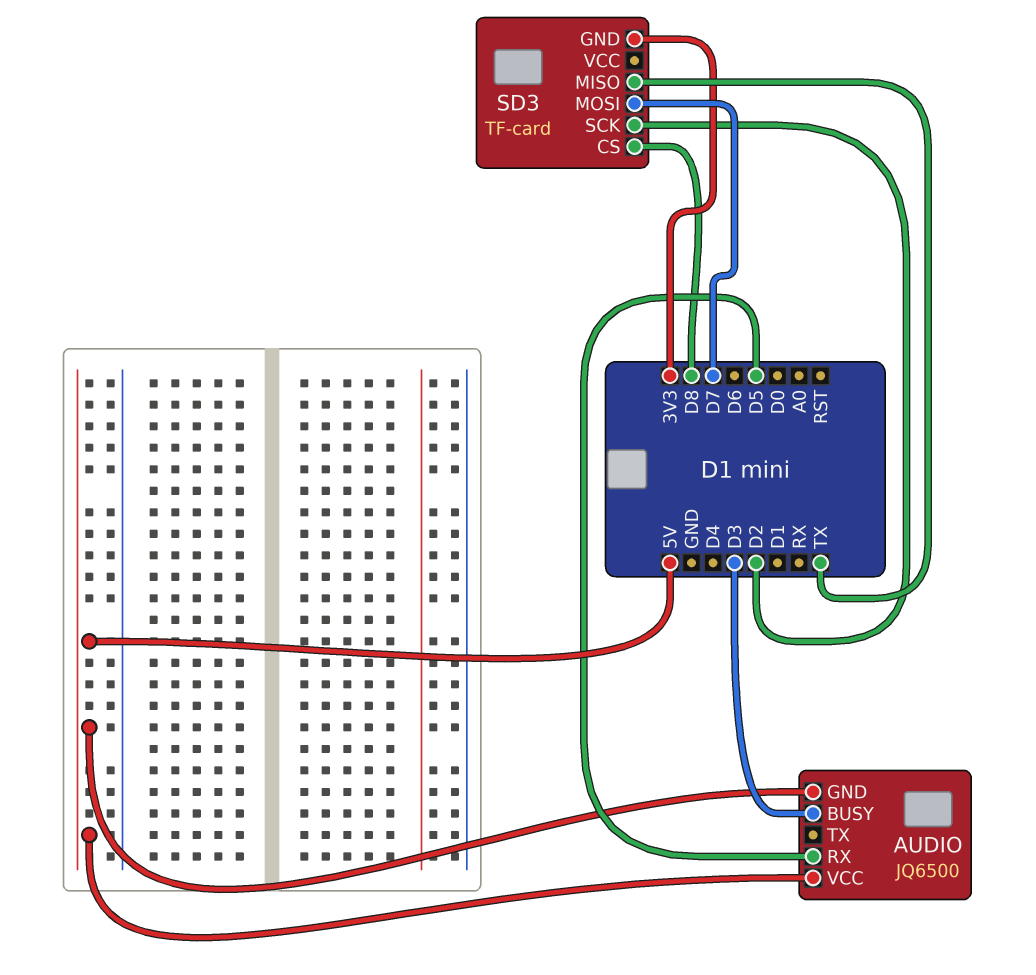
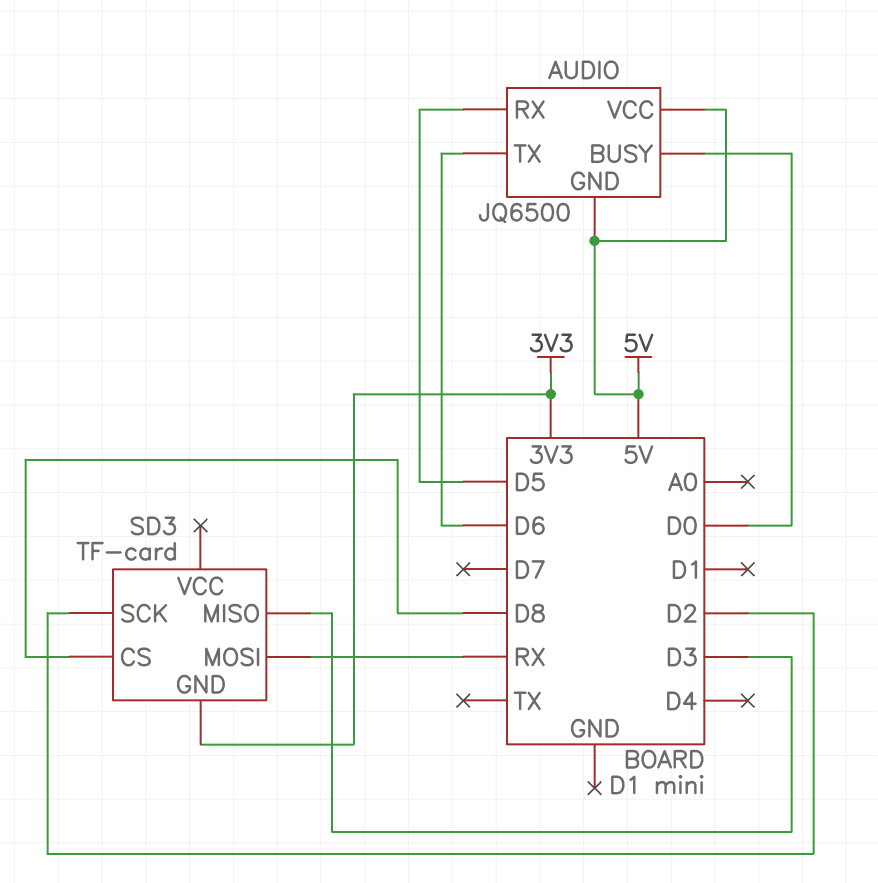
AUDIO pin BUSY: D3 -> D0
AUDIO pin TX: none -> D6
SD3 pin MISO: TX -> D3
SD3 pin MOSI: D7 -> RX

